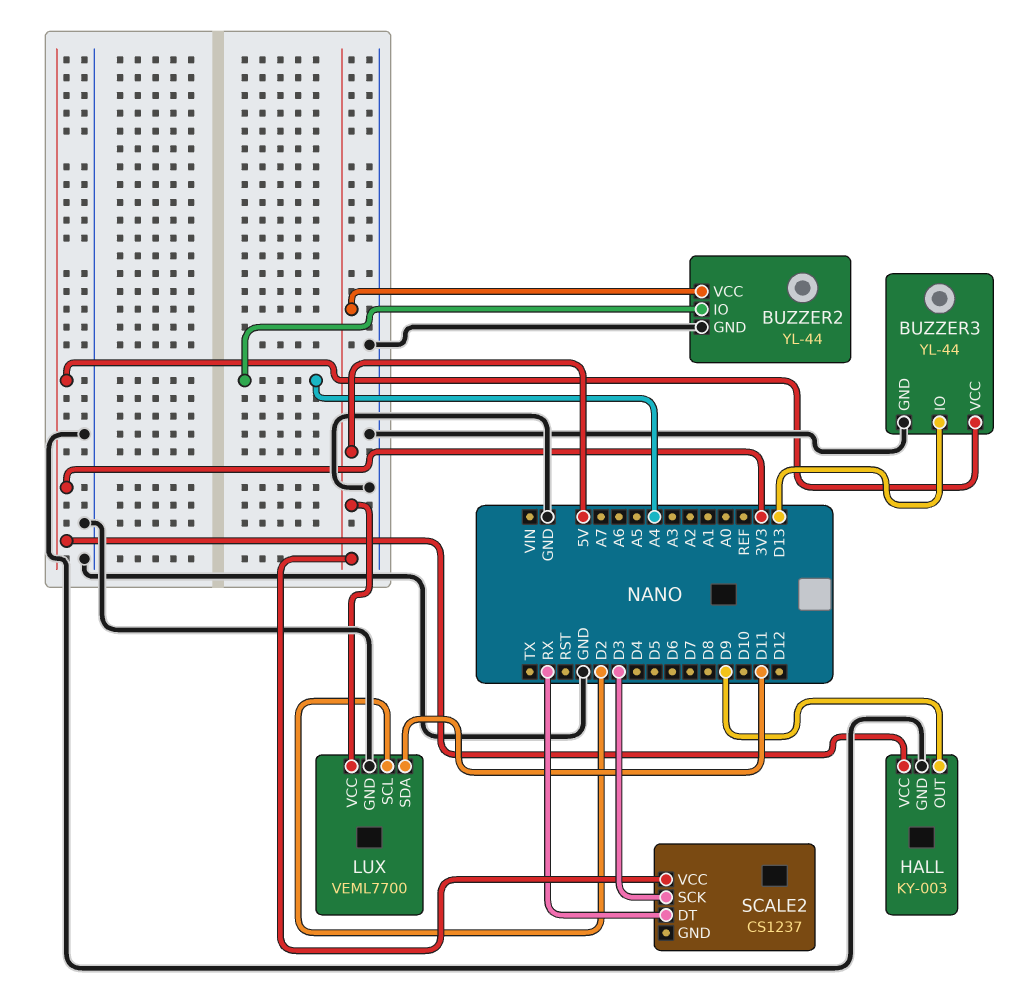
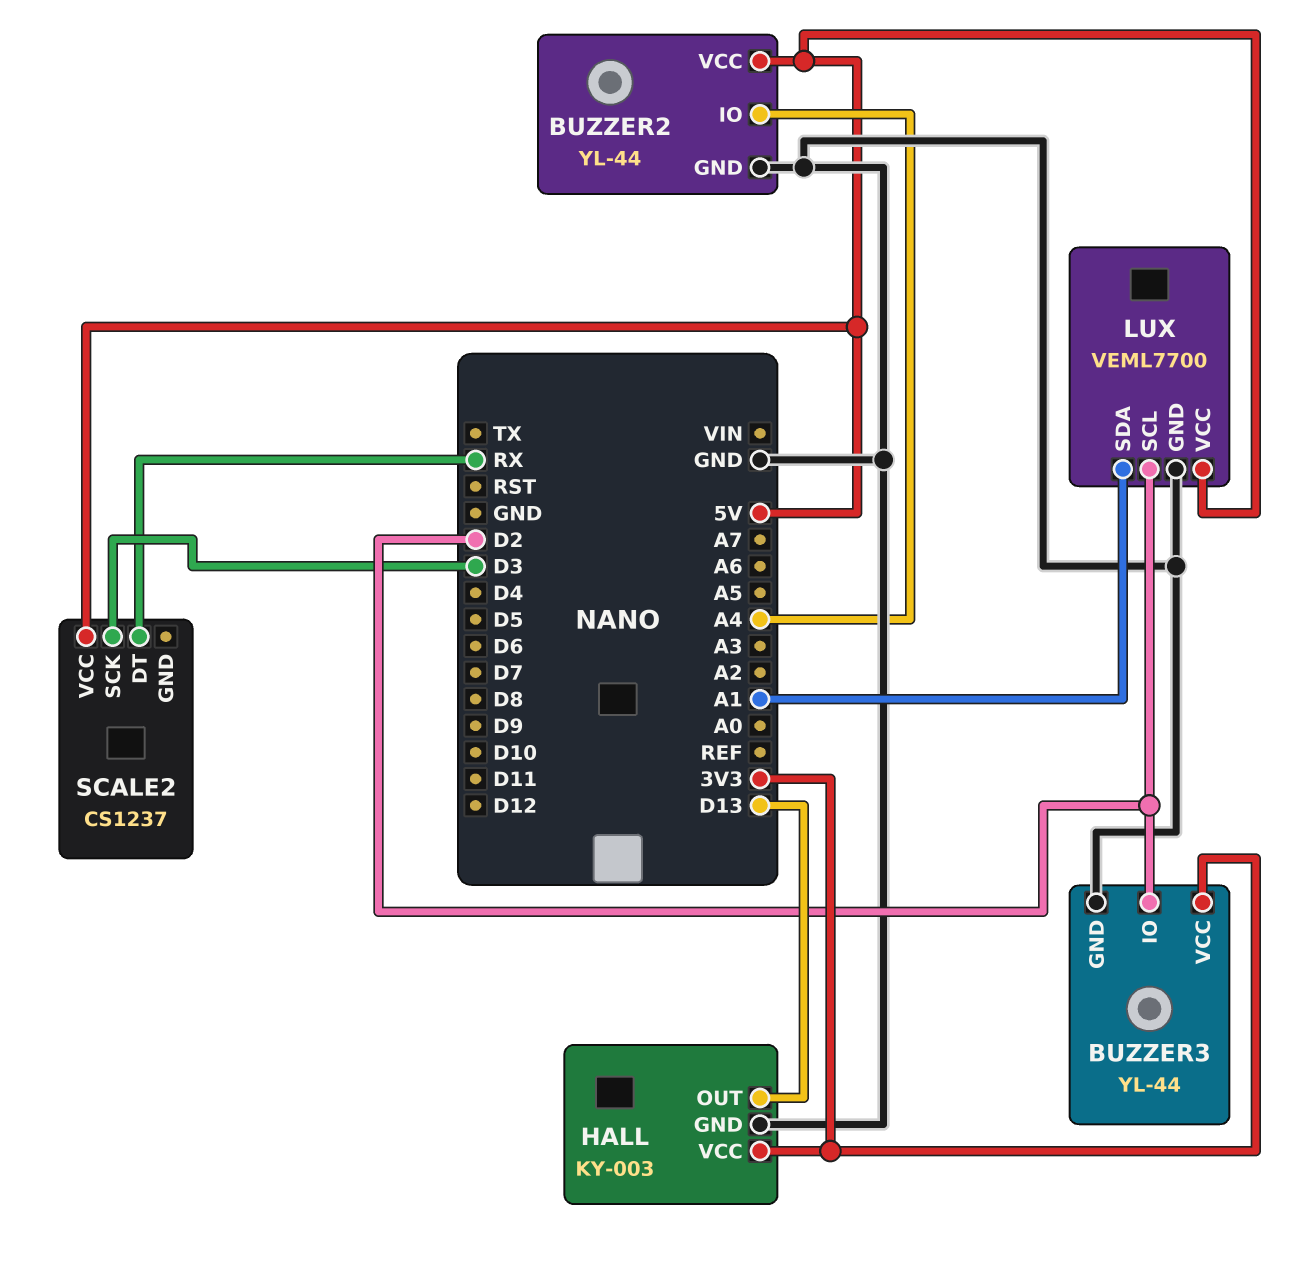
BUZZER3 pin IO: D13 -> D2
HALL pin OUT: D9 -> D13
LUX pin SDA: D11 -> A1

